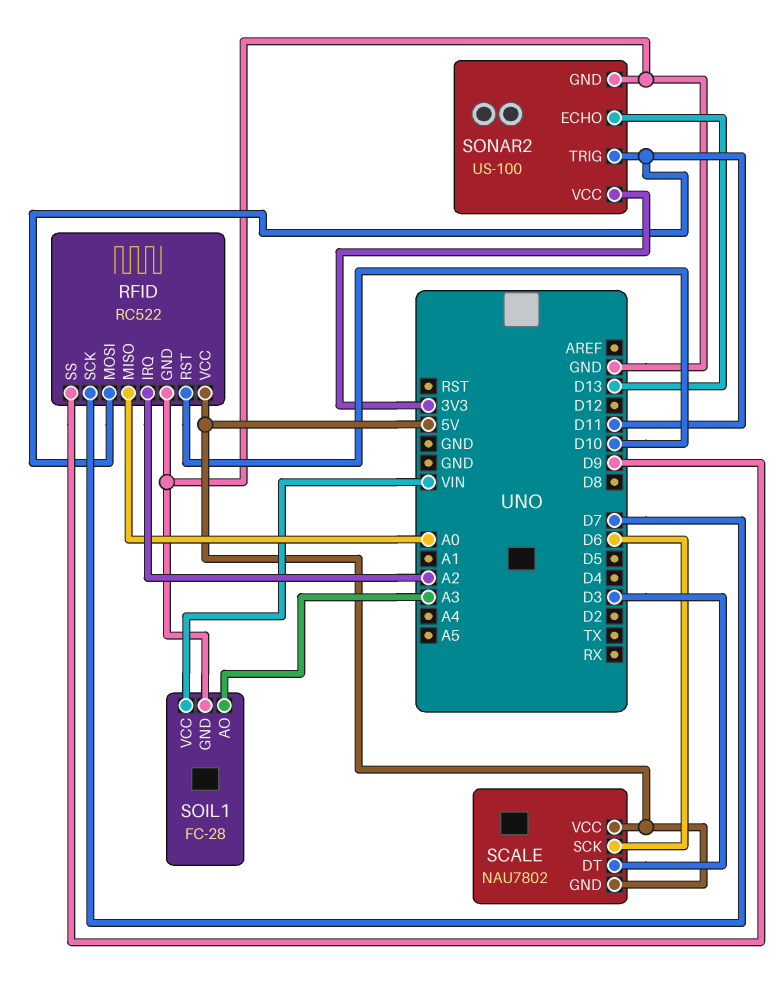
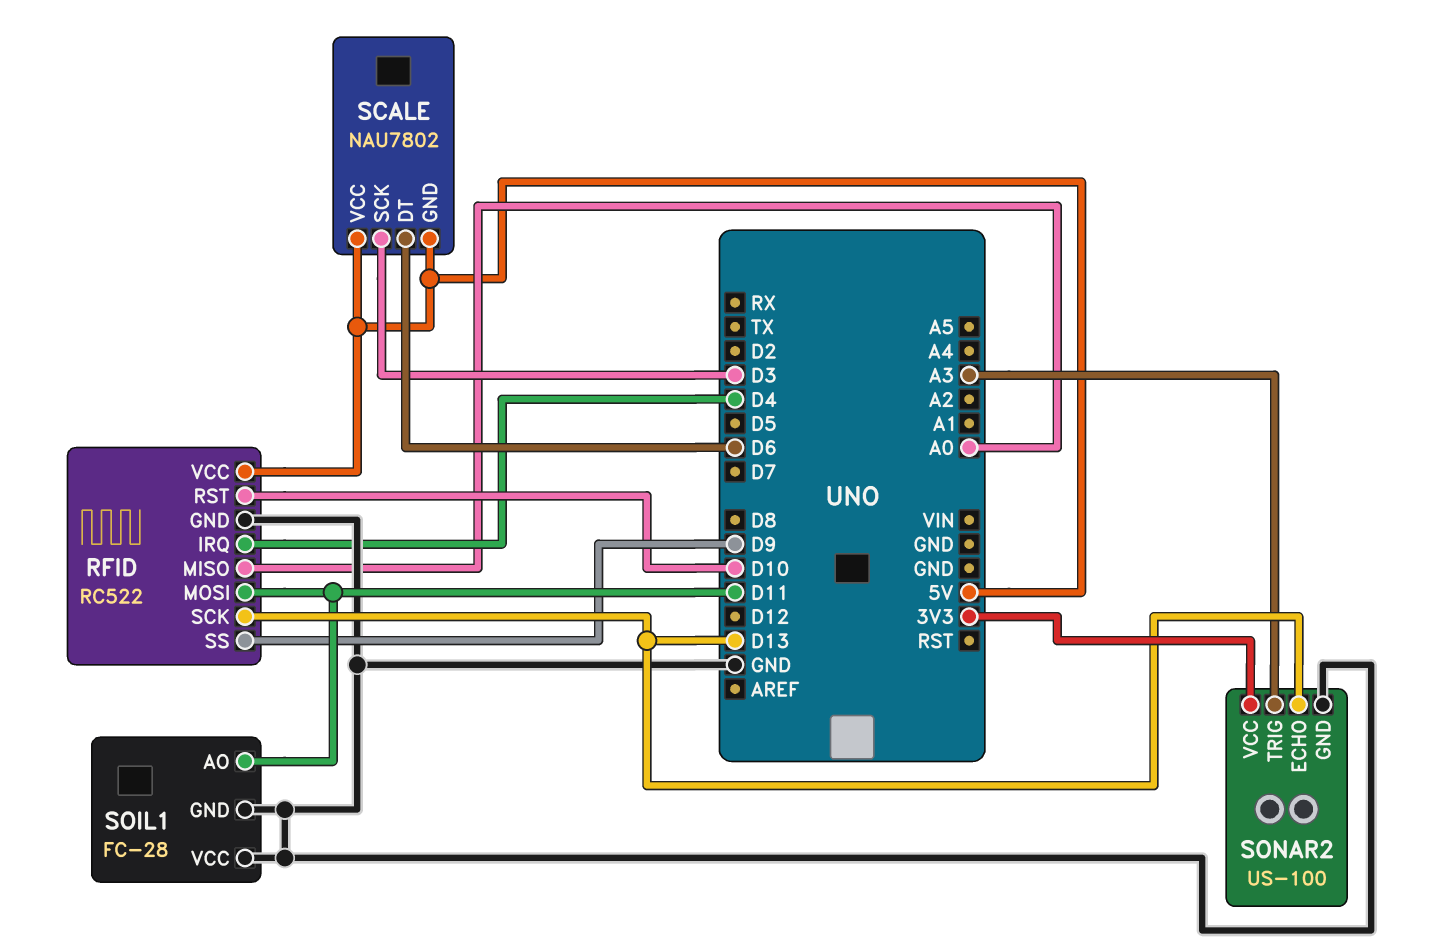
RFID pin IRQ: A2 -> D4
RFID pin SCK: D7 -> D13
SCALE pin DT: D3 -> D6
SCALE pin SCK: D6 -> D3
SOIL1 pin AO: A3 -> D11
SOIL1 pin VCC: VIN -> GND
SONAR2 pin TRIG: D11 -> A3

